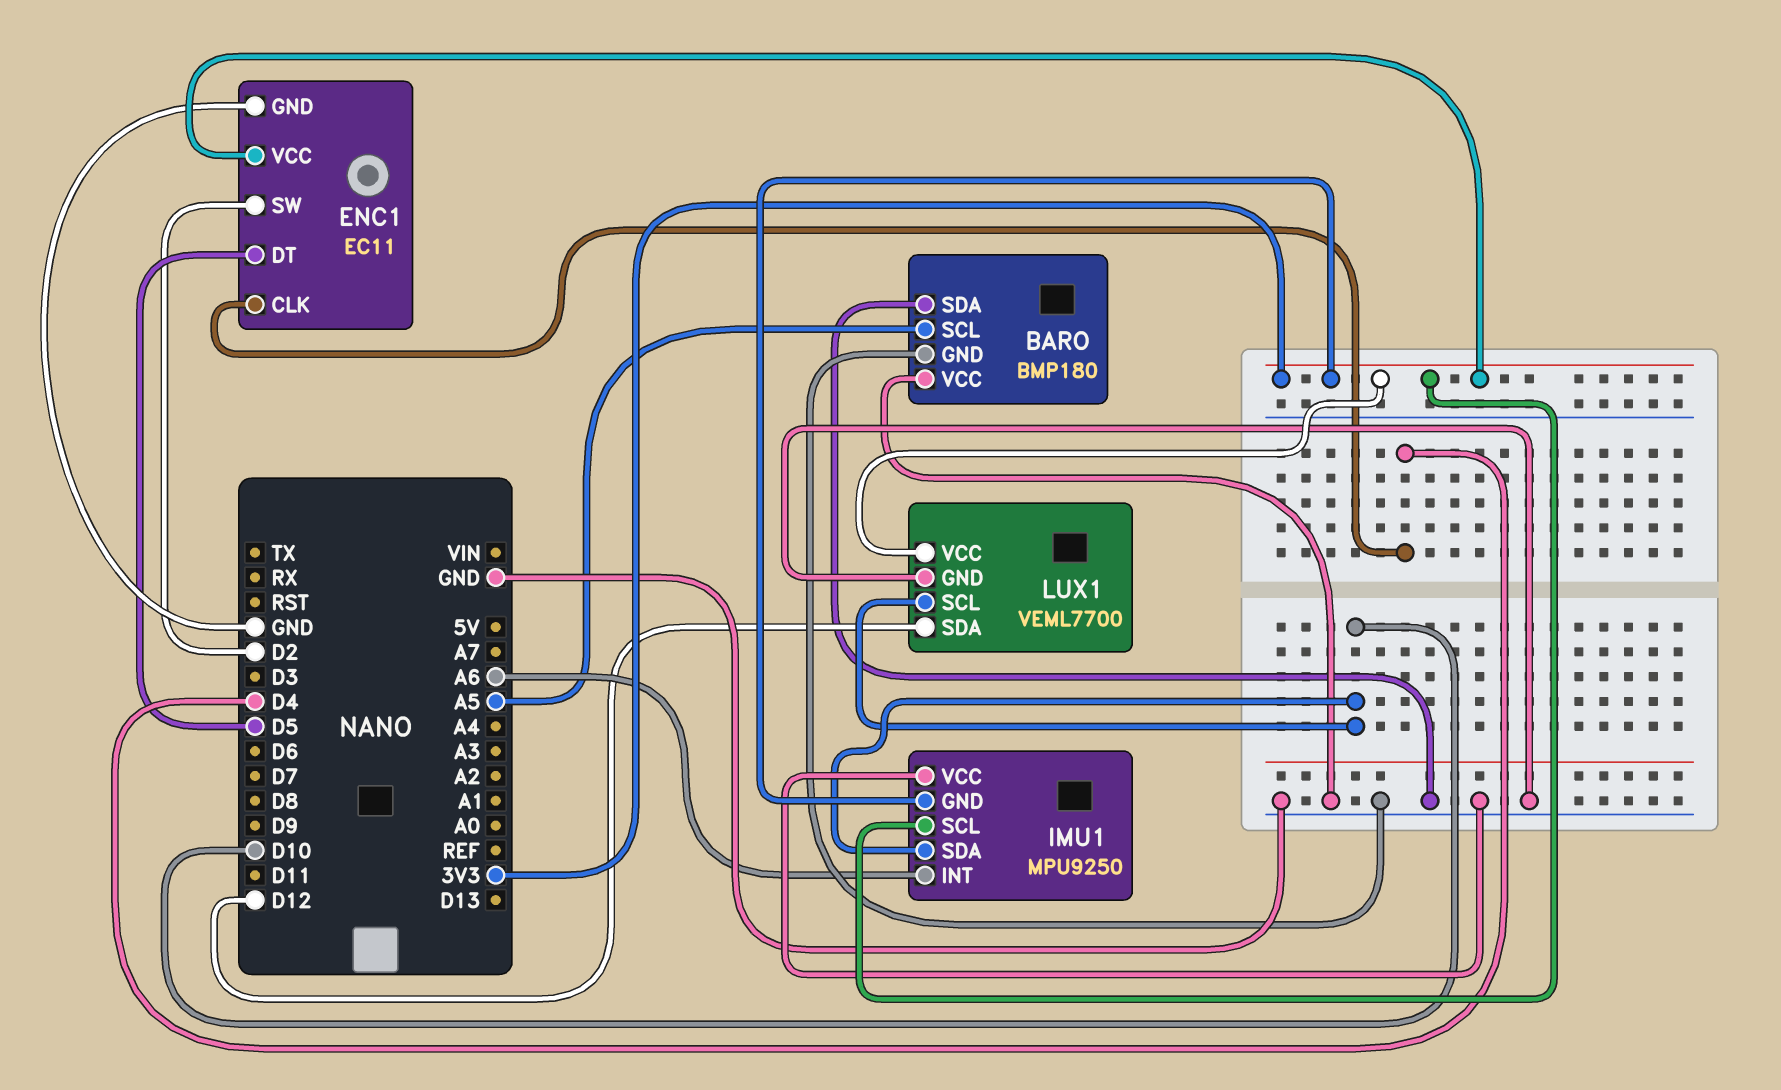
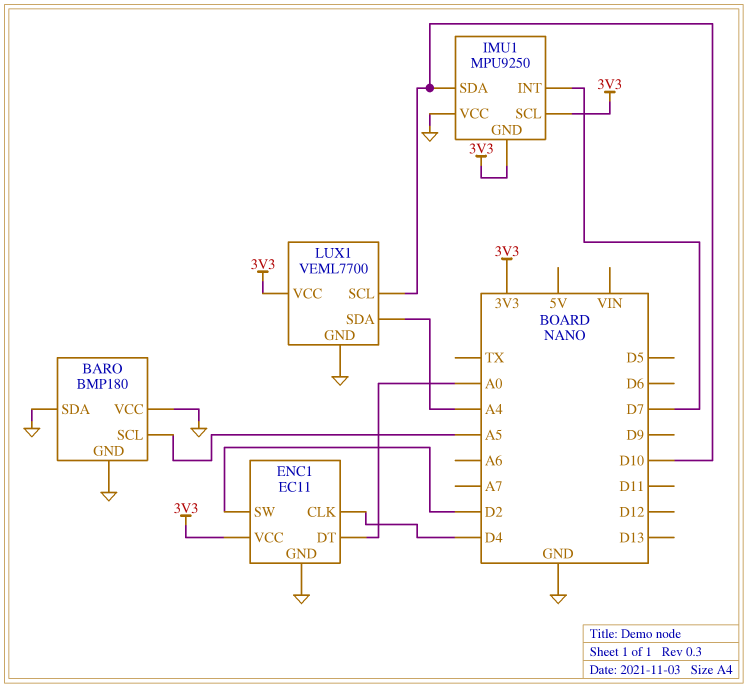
ENC1 pin DT: D5 -> A0
IMU1 pin INT: A6 -> D7
LUX1 pin SDA: D12 -> A4

